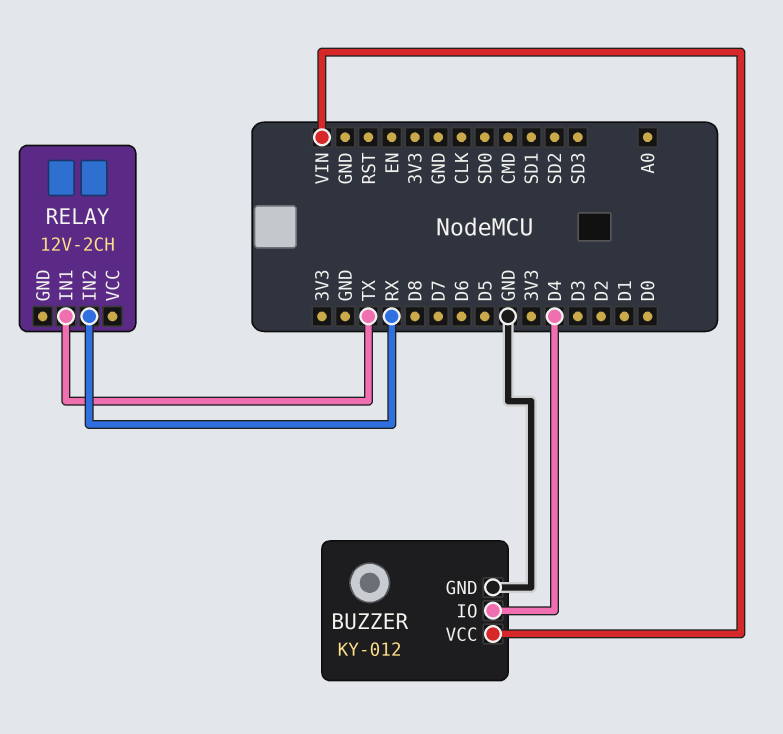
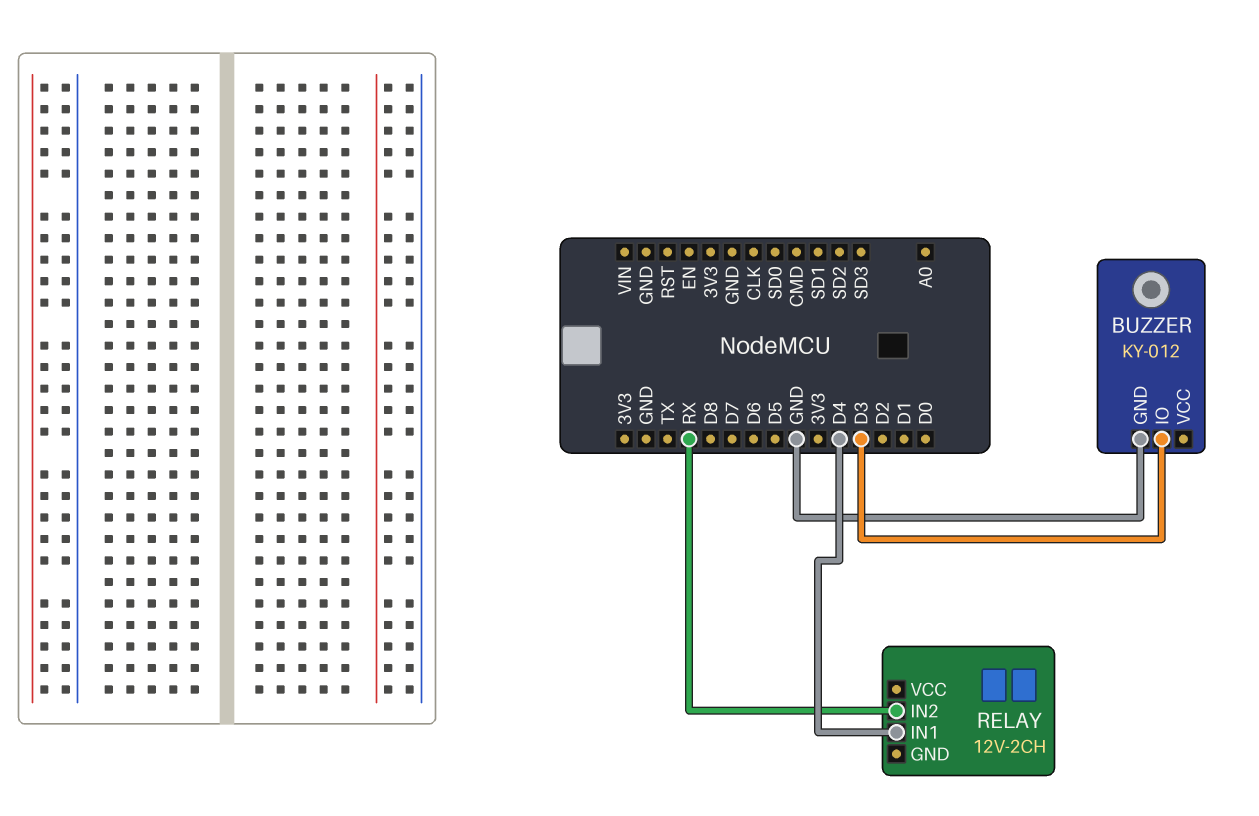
BUZZER pin IO: D4 -> D3
BUZZER pin VCC: VIN -> none
RELAY pin IN1: TX -> D4

